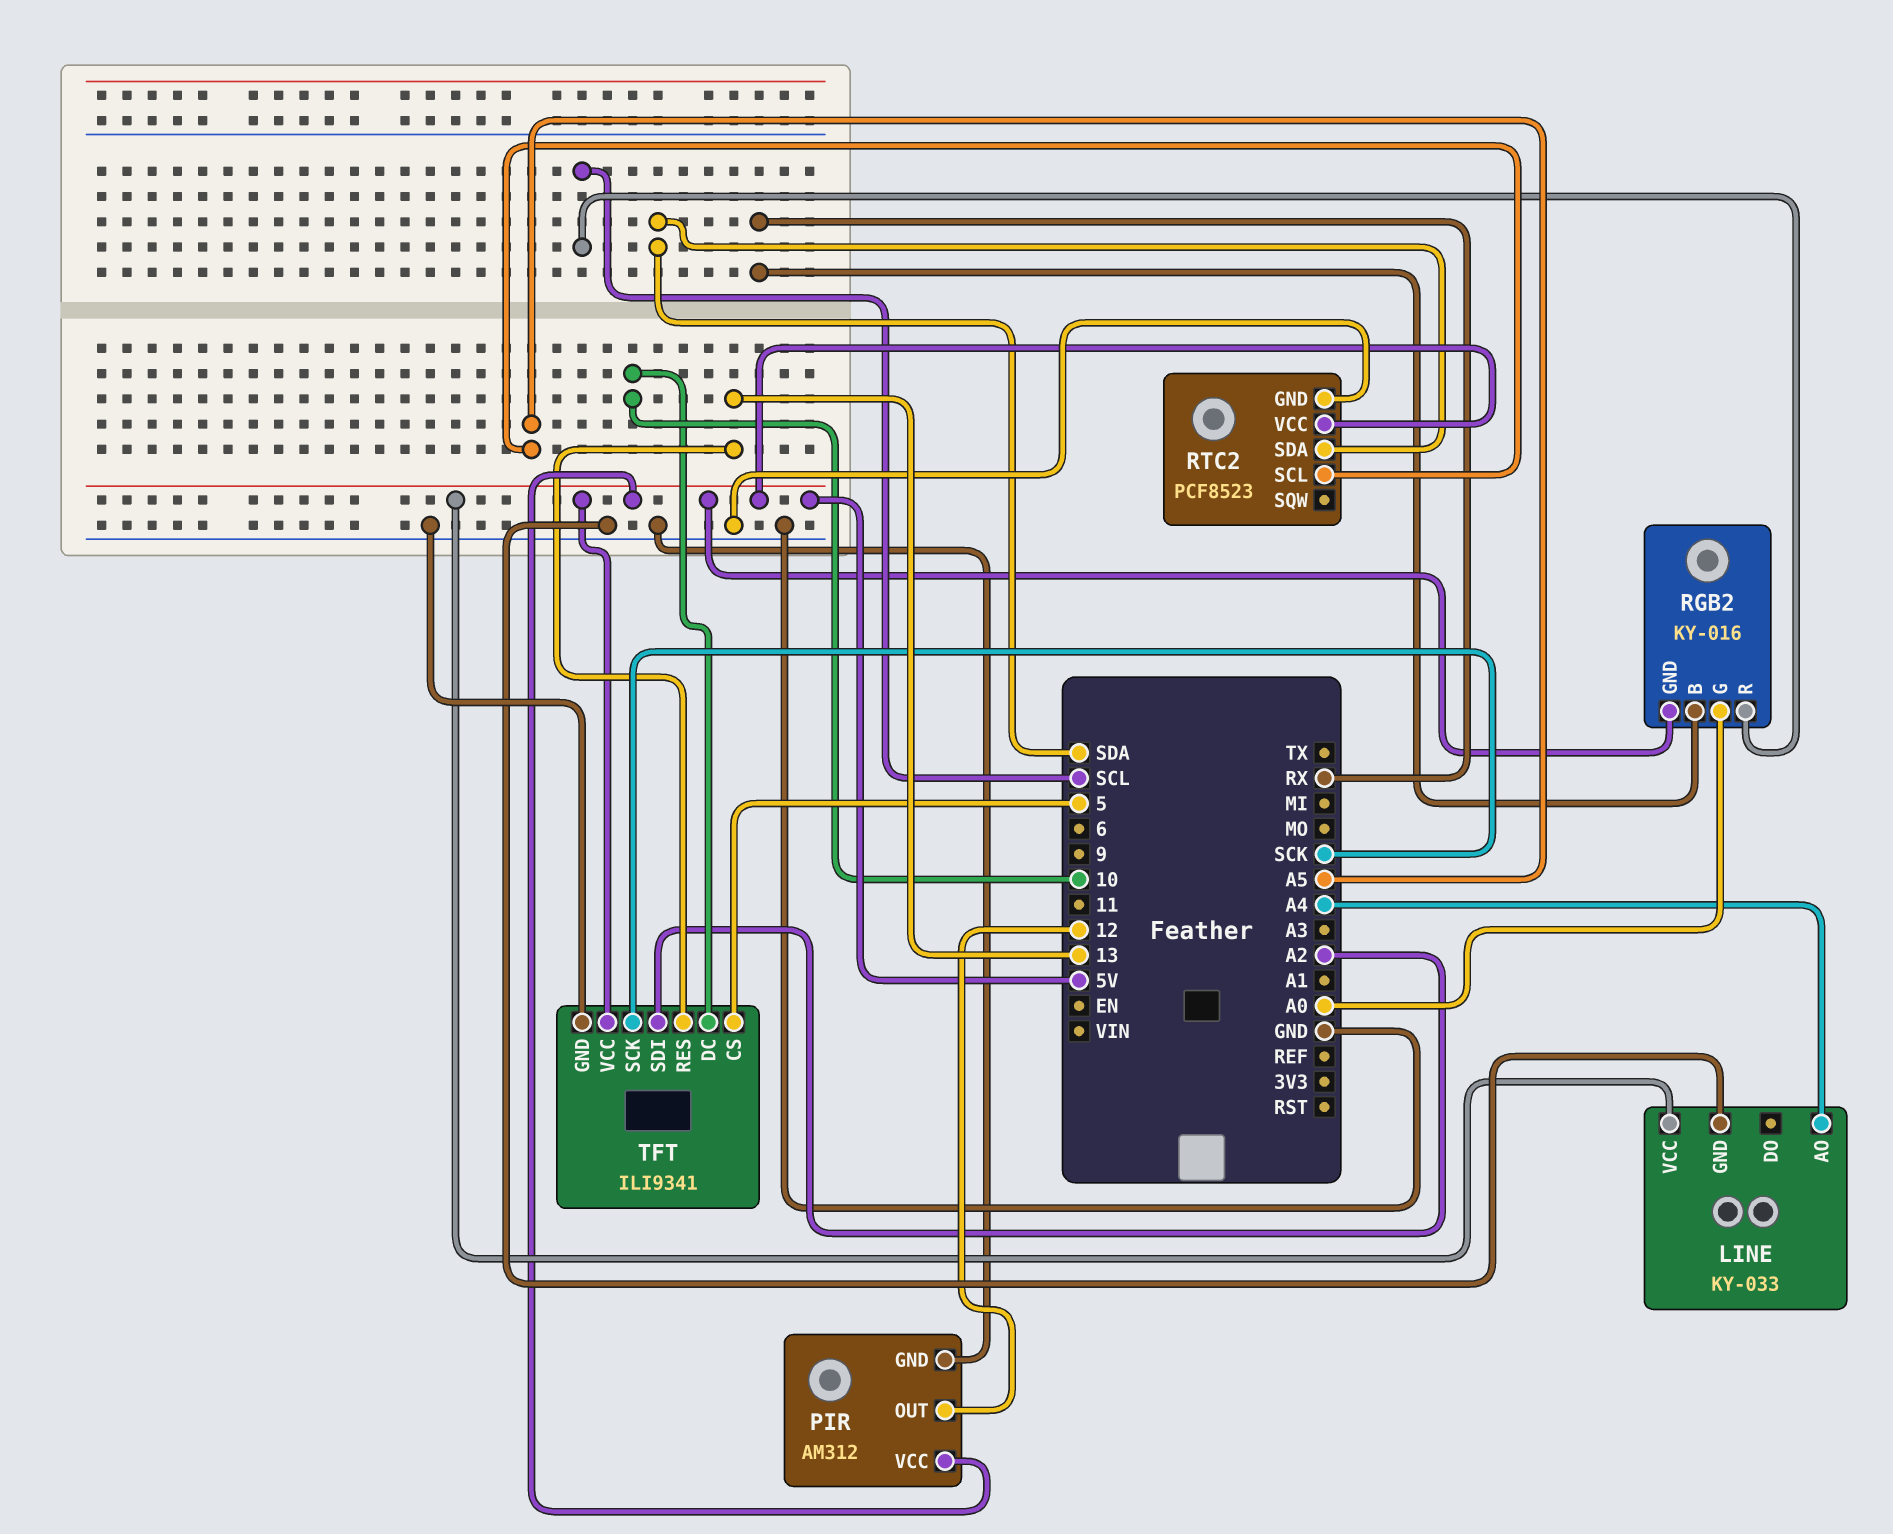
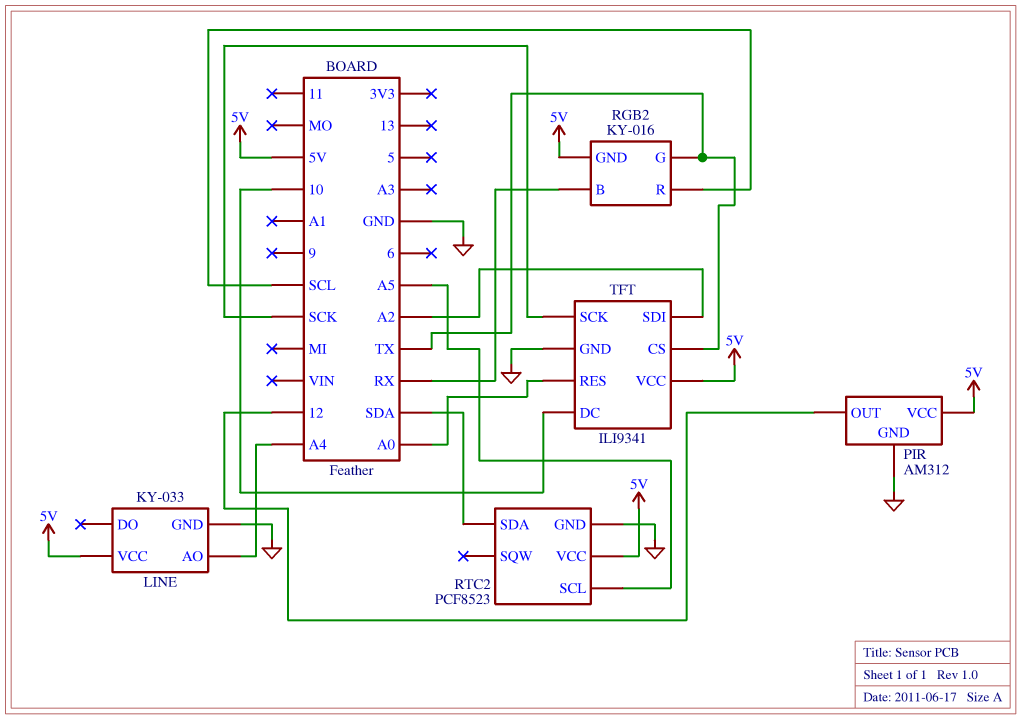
RGB2 pin G: A0 -> TX
TFT pin CS: 5 -> TX
TFT pin RES: 13 -> A0

